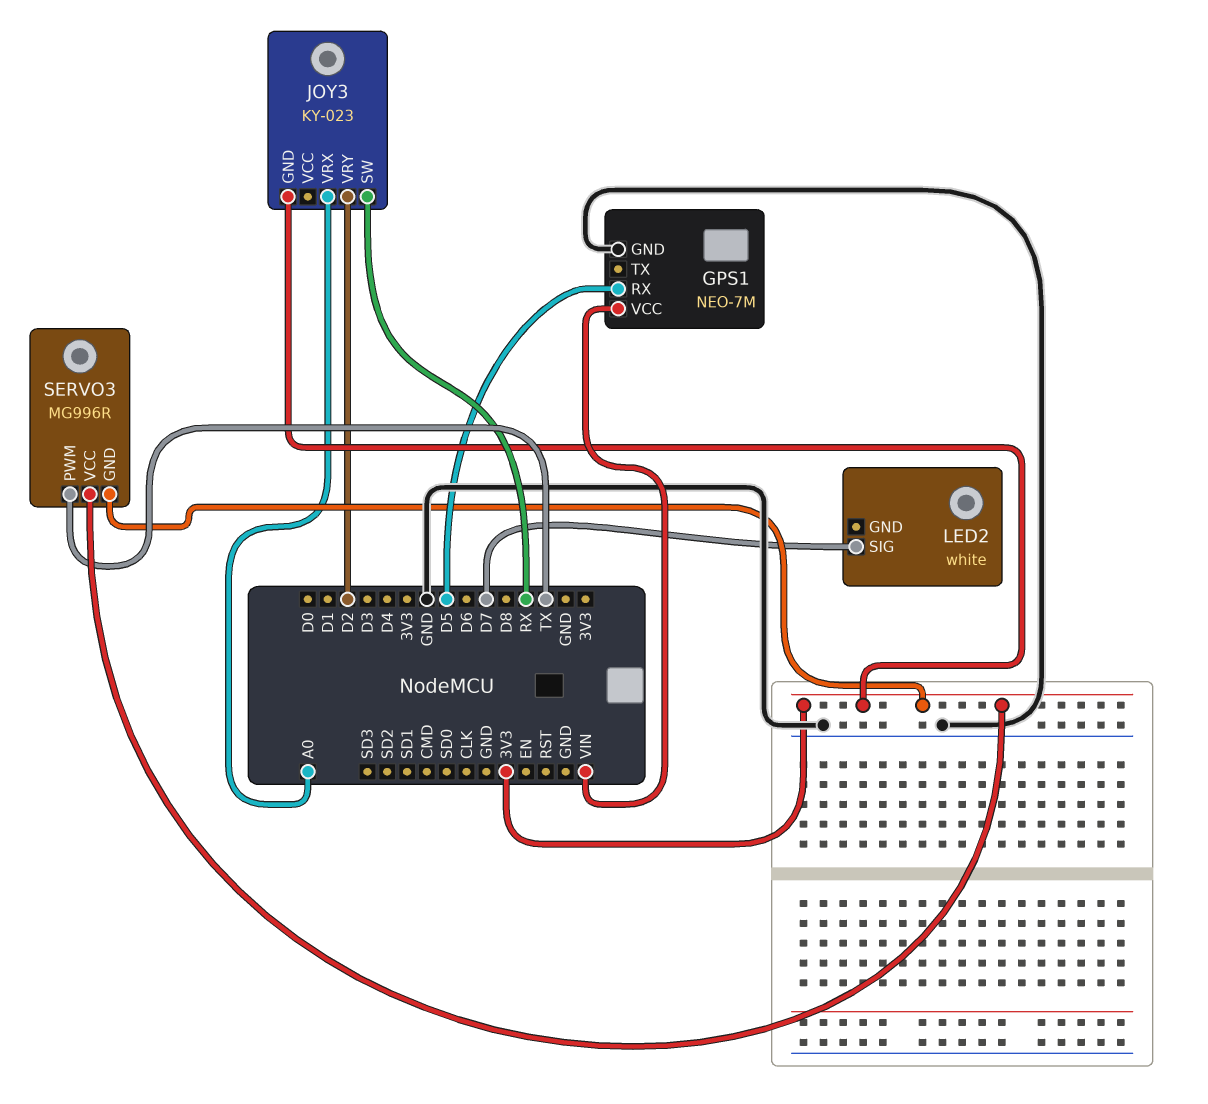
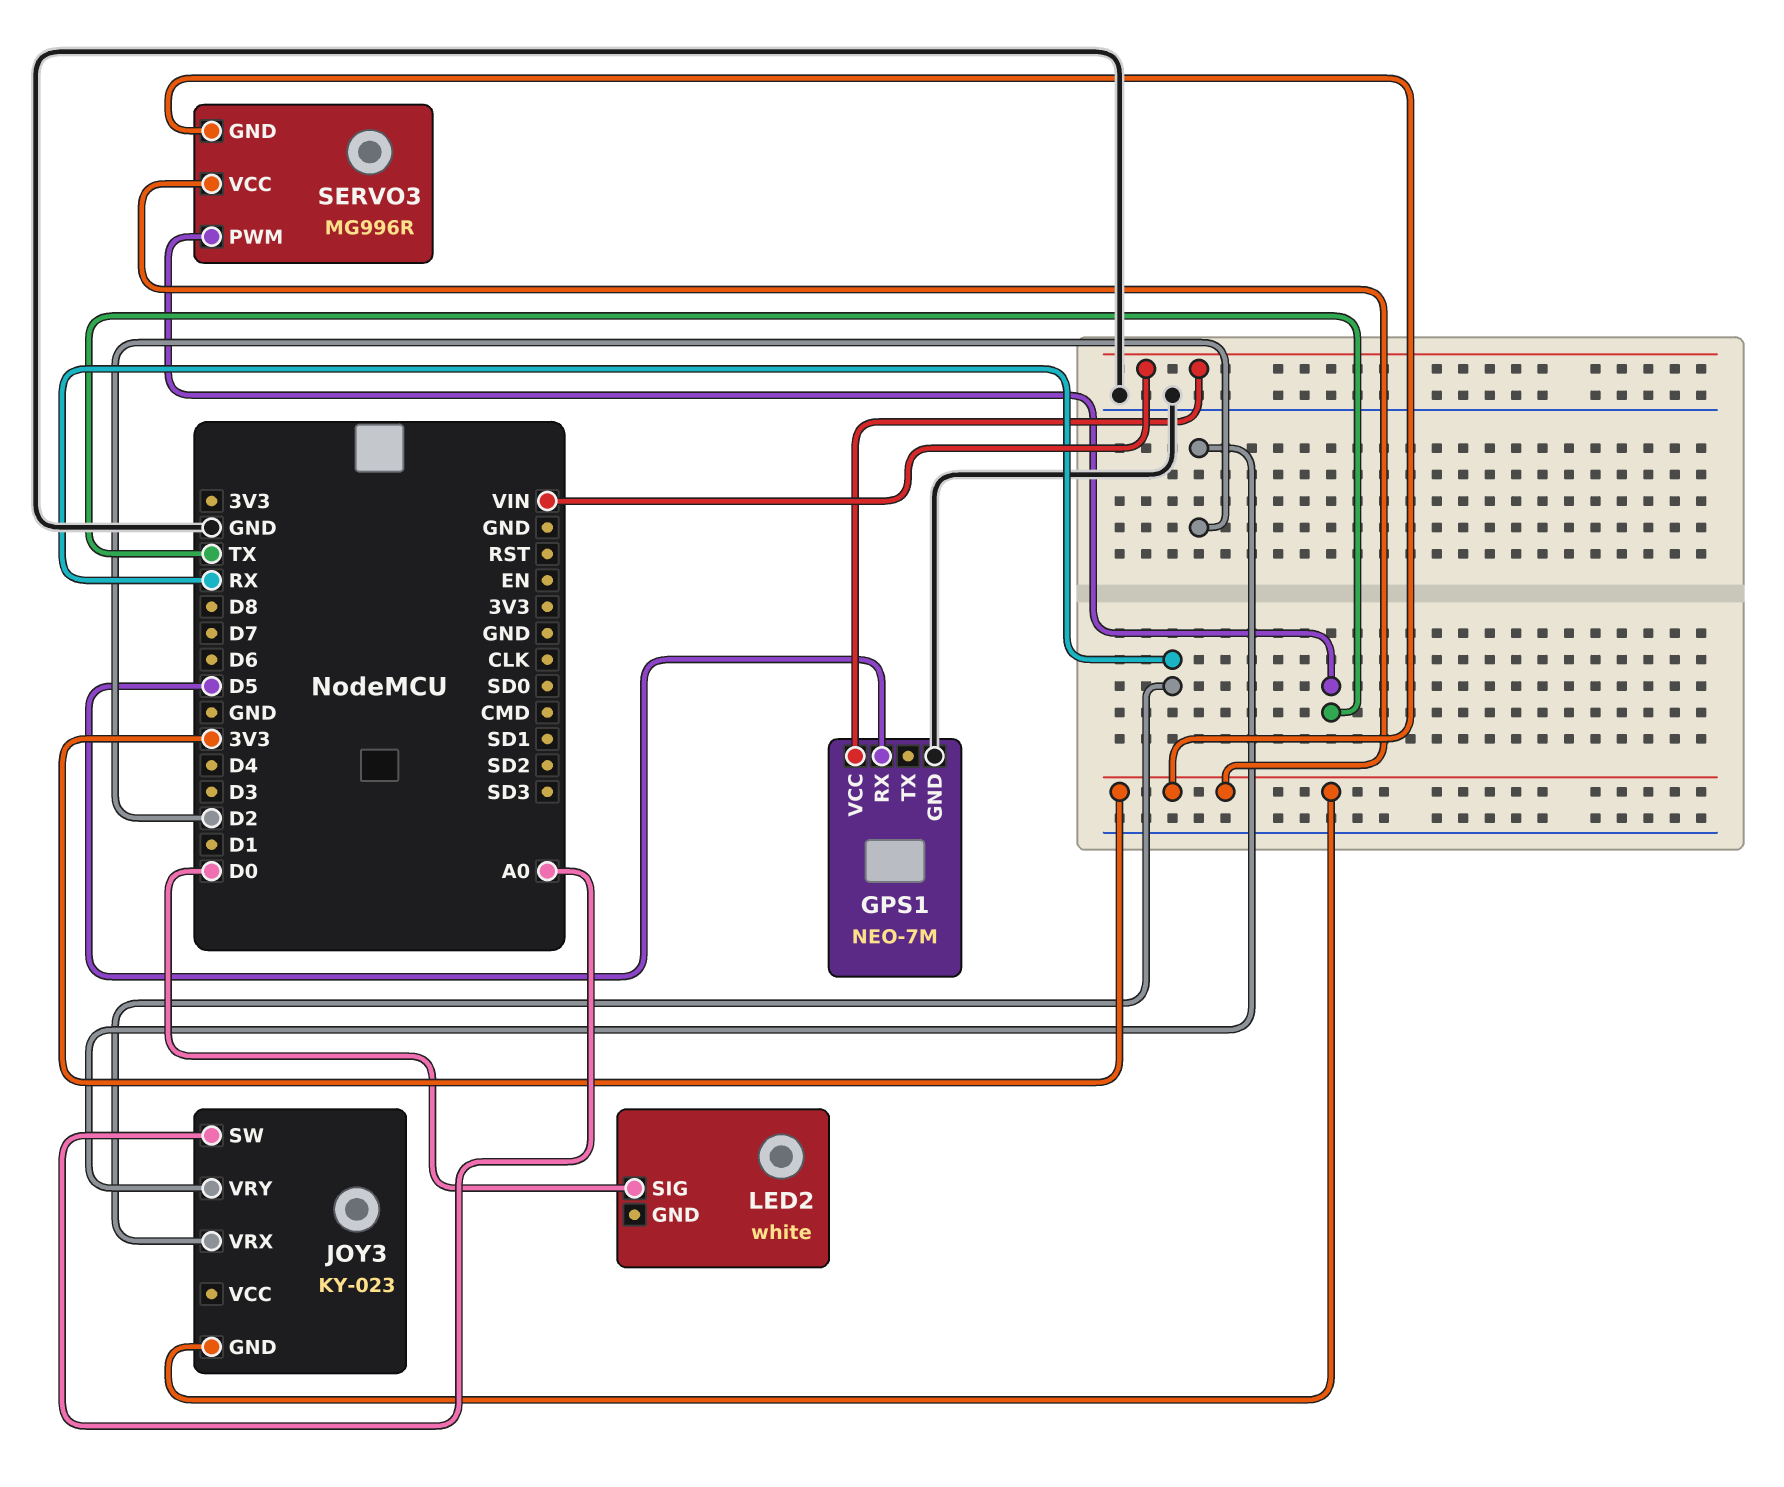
JOY3 pin SW: RX -> A0
JOY3 pin VRX: A0 -> RX
LED2 pin SIG: D7 -> D0

